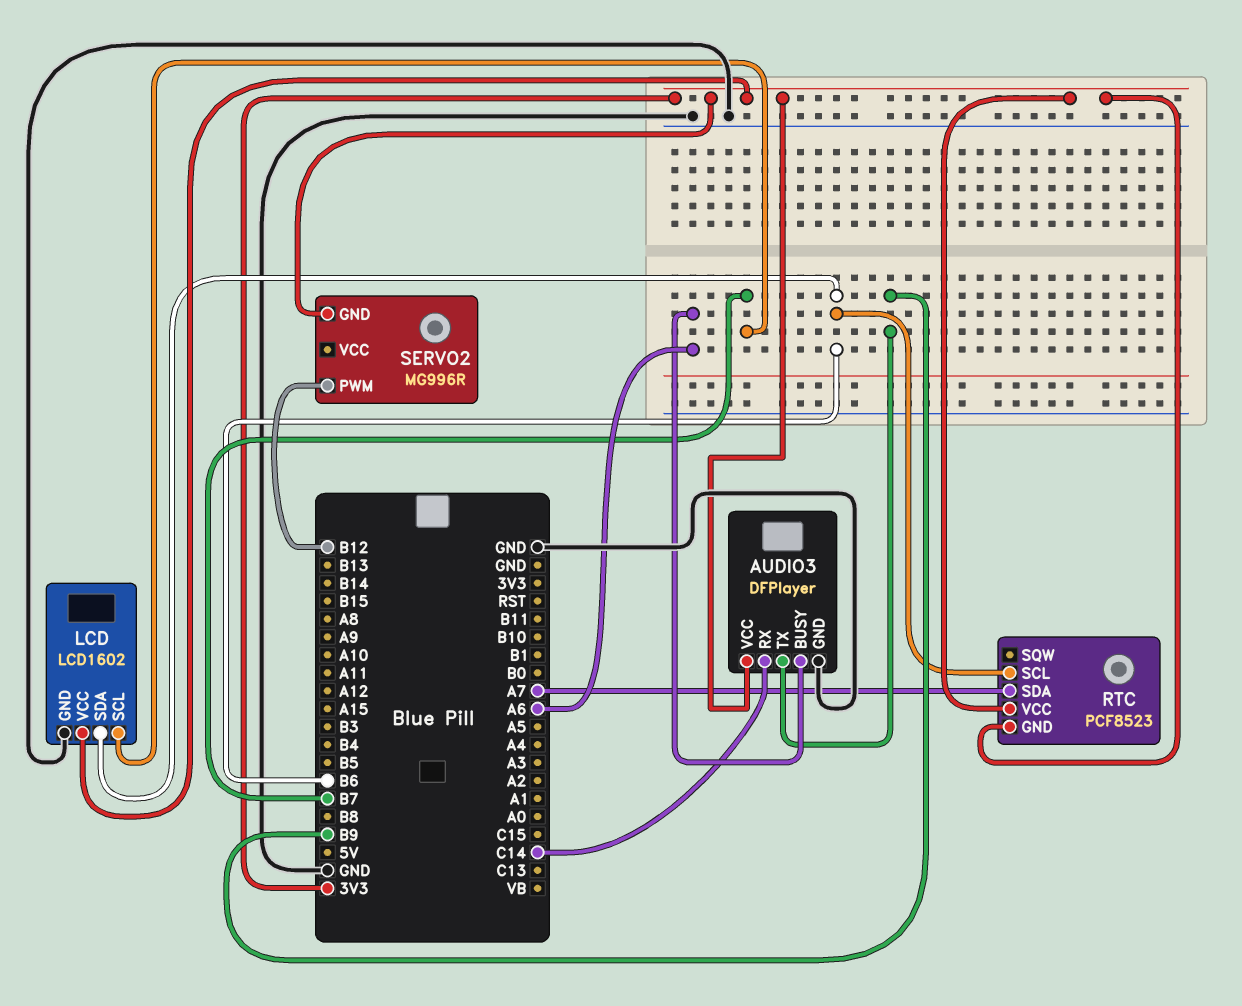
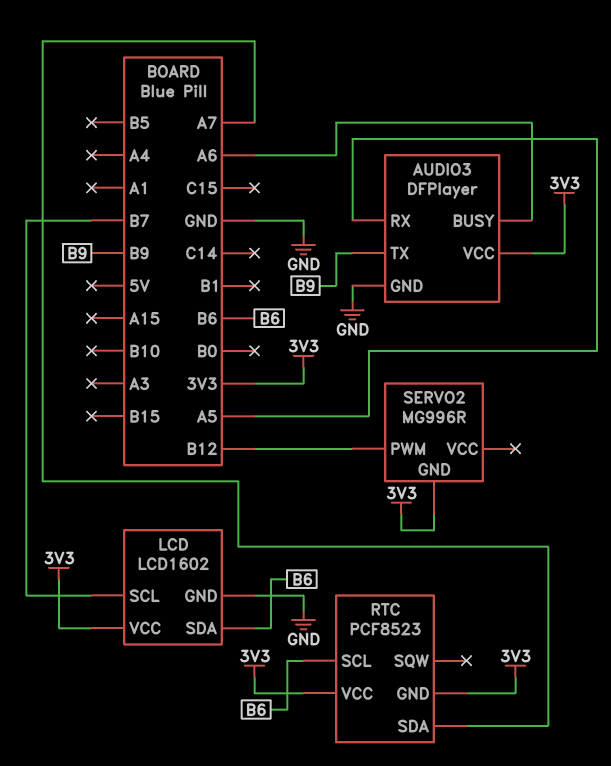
AUDIO3 pin RX: C14 -> A5

